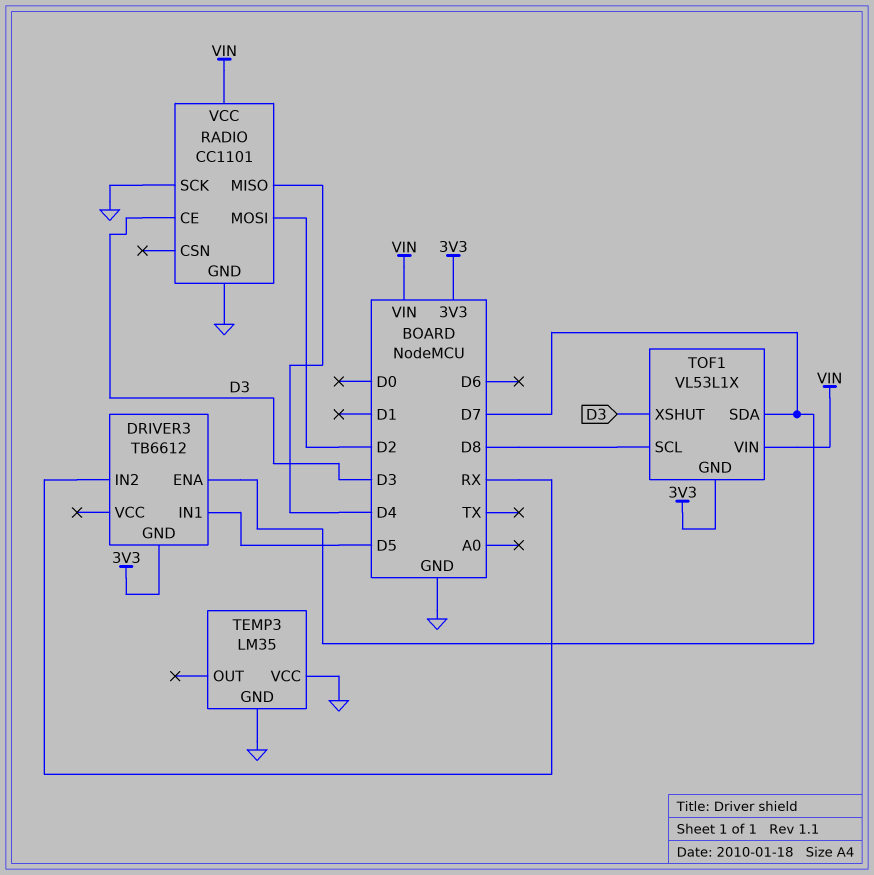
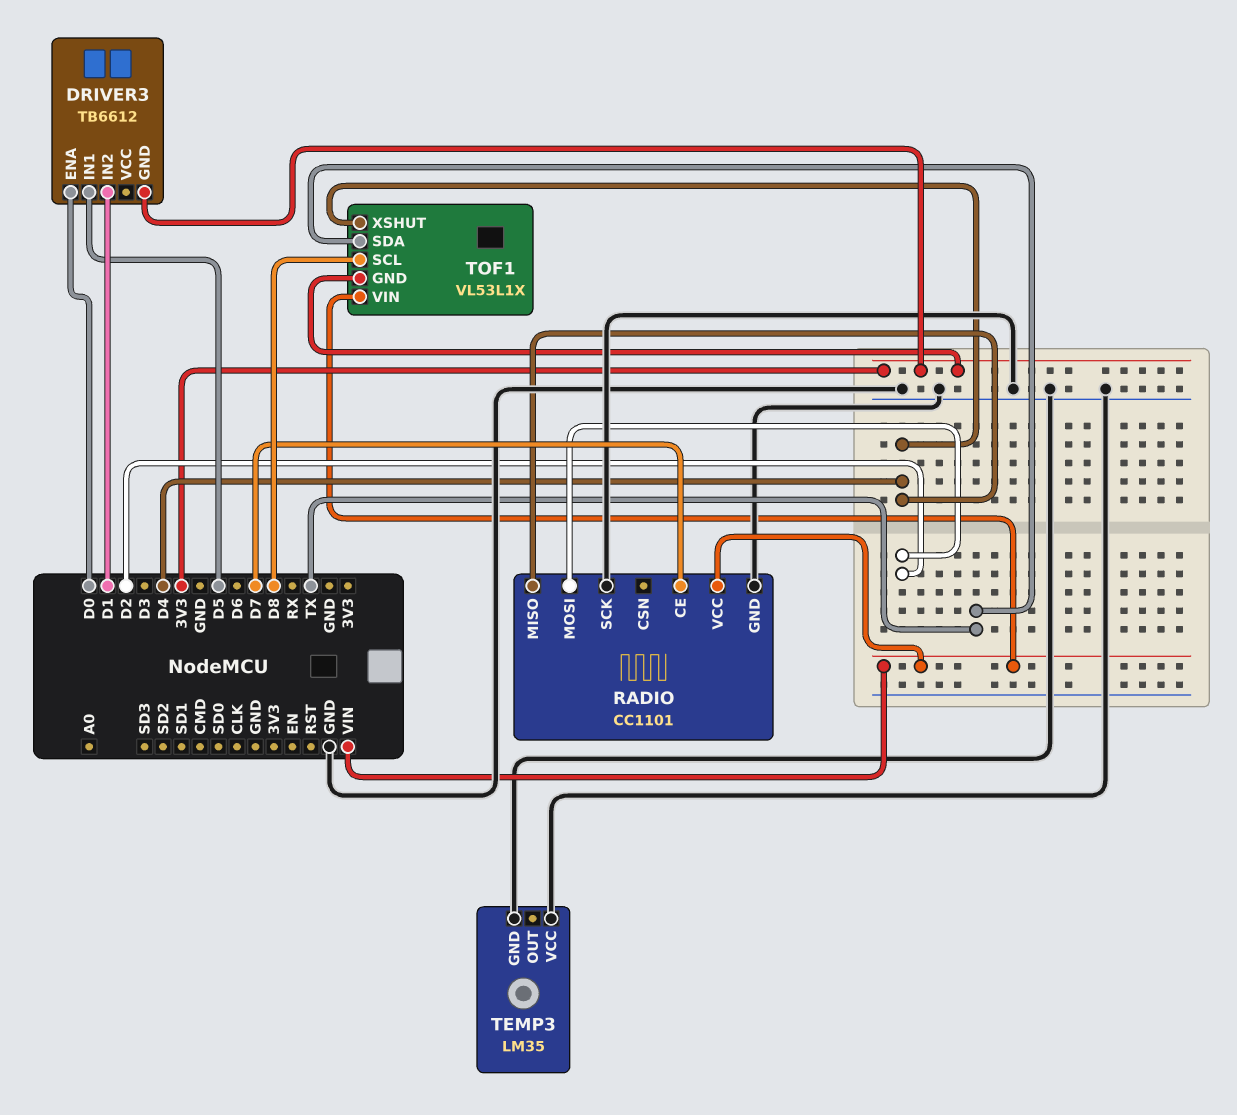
DRIVER3 pin ENA: D7 -> D0
DRIVER3 pin IN2: RX -> D1
RADIO pin CE: D3 -> D7
TOF1 pin SDA: D7 -> TX
TOF1 pin XSHUT: D3 -> D4

